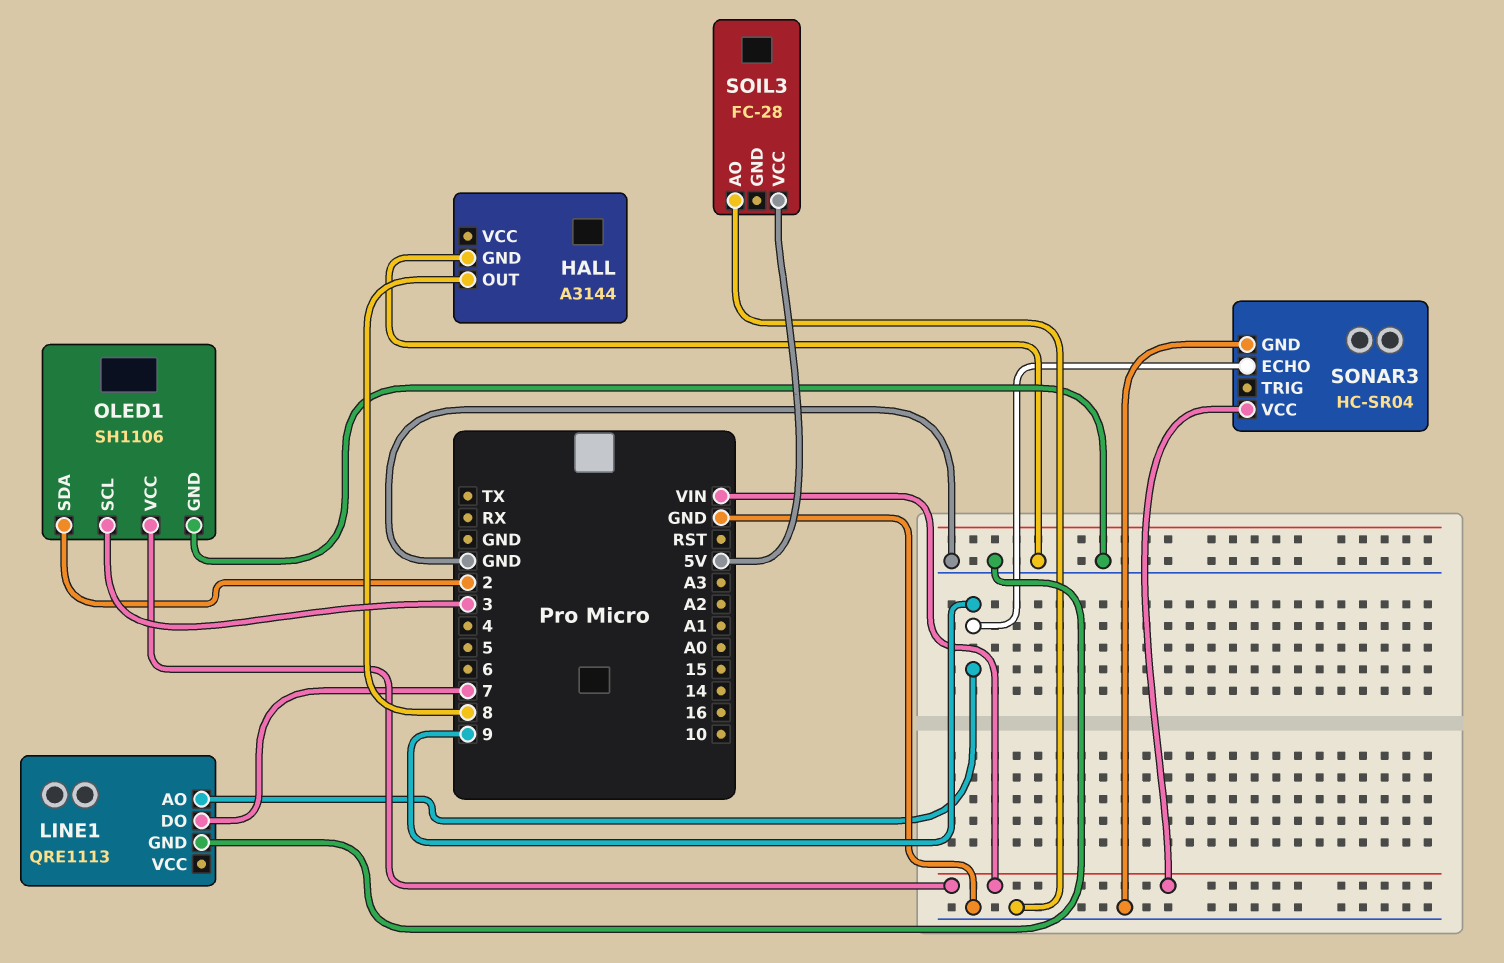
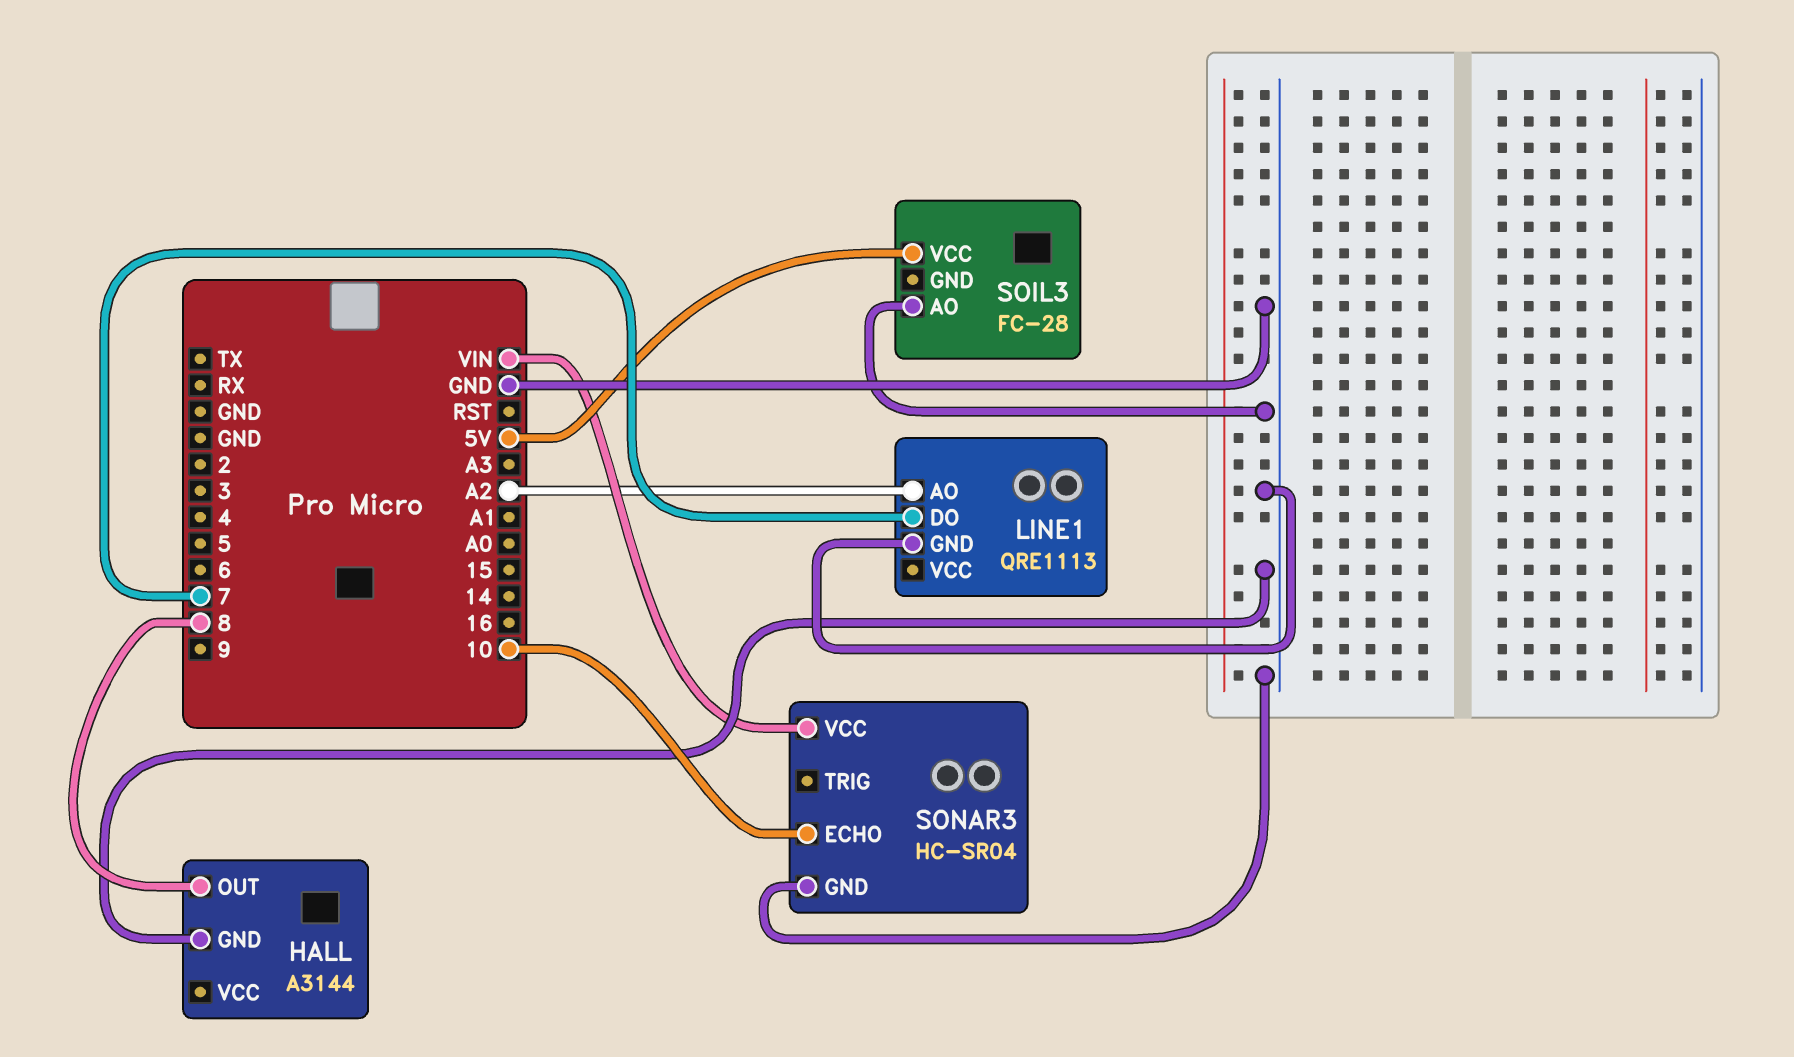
LINE1 pin AO: 9 -> A2
OLED1: SH1106 -> none
OLED1 pin GND: GND -> none
OLED1 pin SCL: 3 -> none
OLED1 pin SDA: 2 -> none
OLED1 pin VCC: VIN -> none
SONAR3 pin ECHO: 9 -> 10

